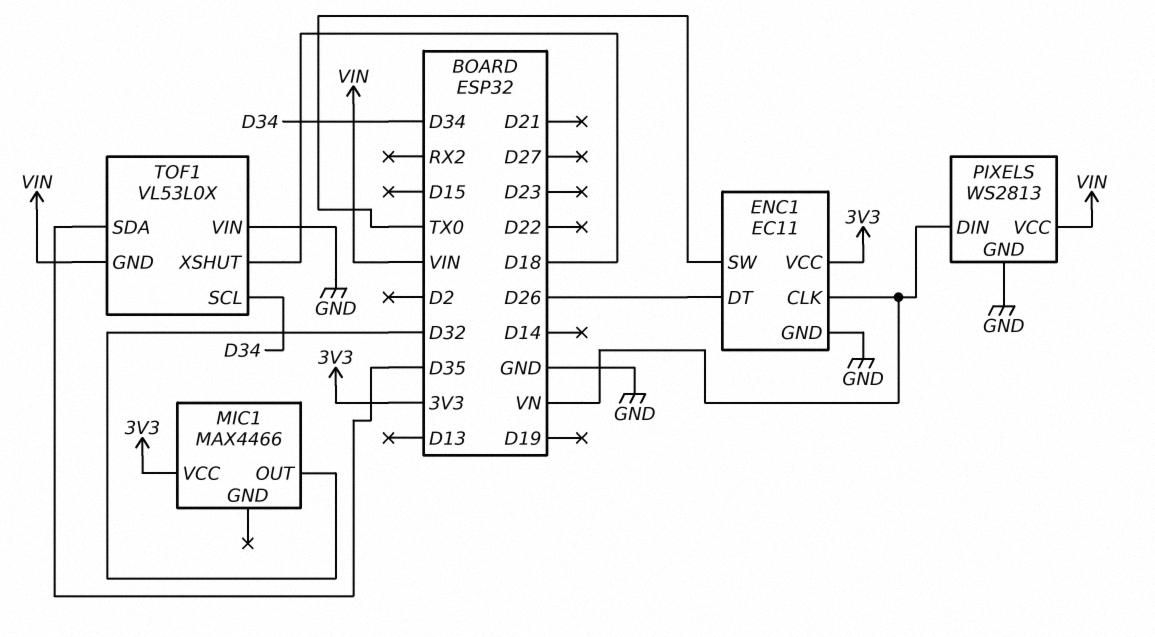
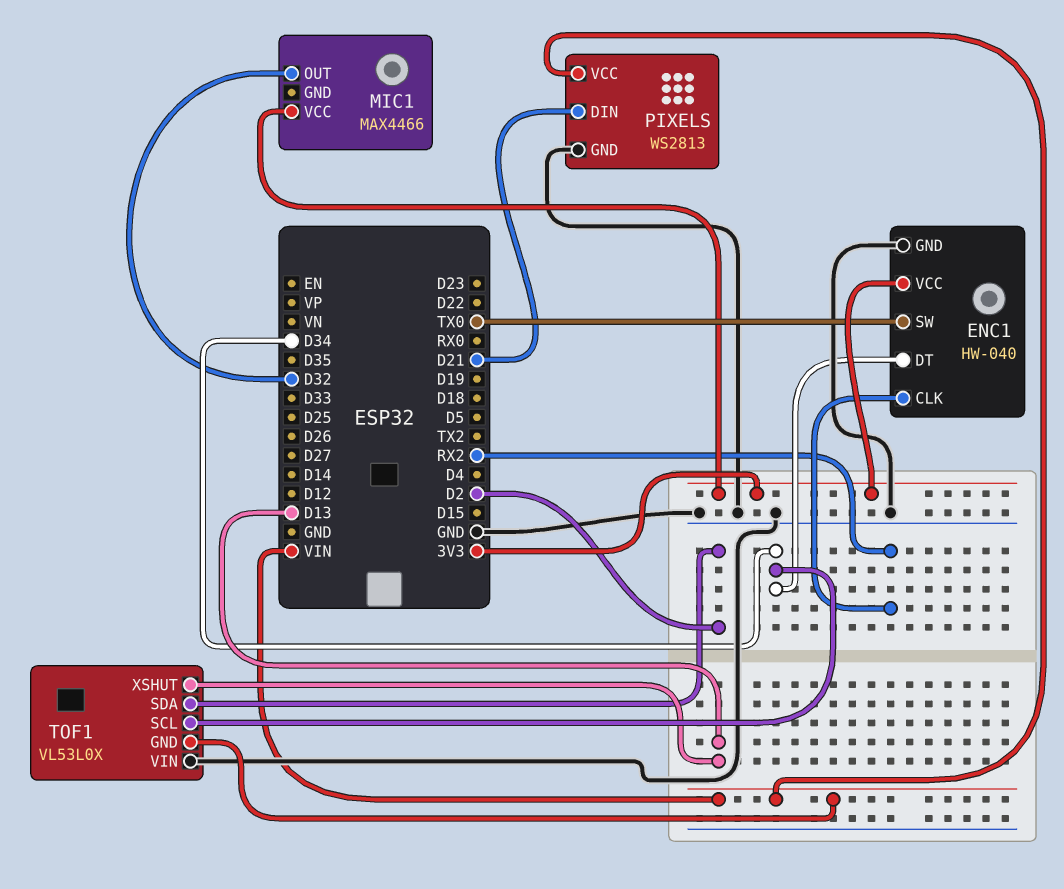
ENC1: EC11 -> HW-040
ENC1 pin CLK: VN -> RX2
ENC1 pin DT: D26 -> D34
PIXELS pin DIN: VN -> D21
TOF1 pin SDA: D35 -> D2
TOF1 pin XSHUT: D18 -> D13

